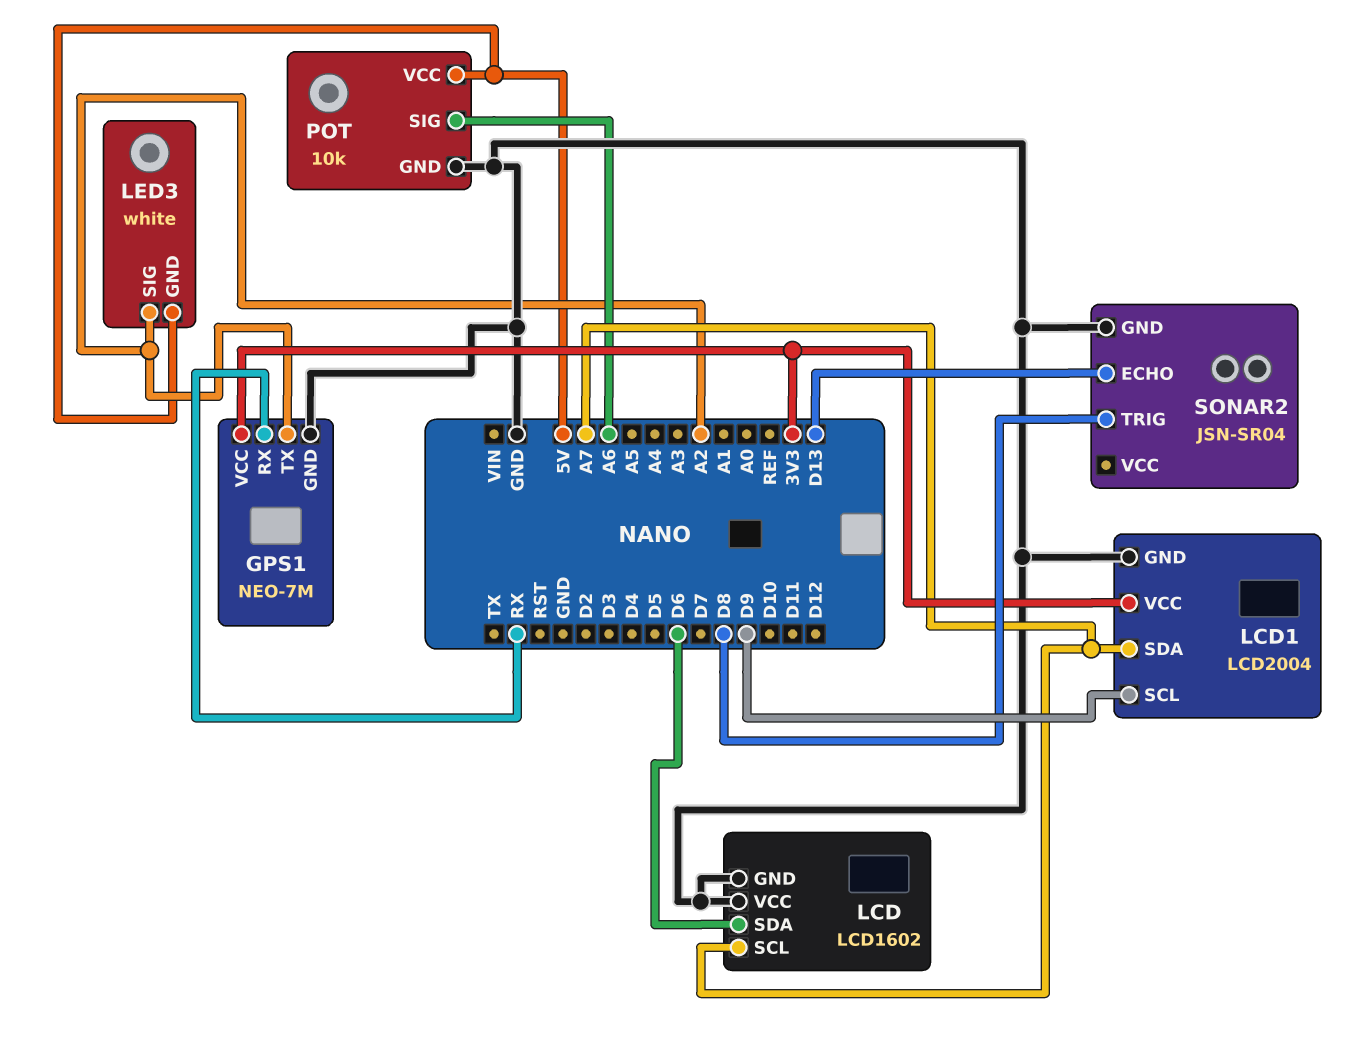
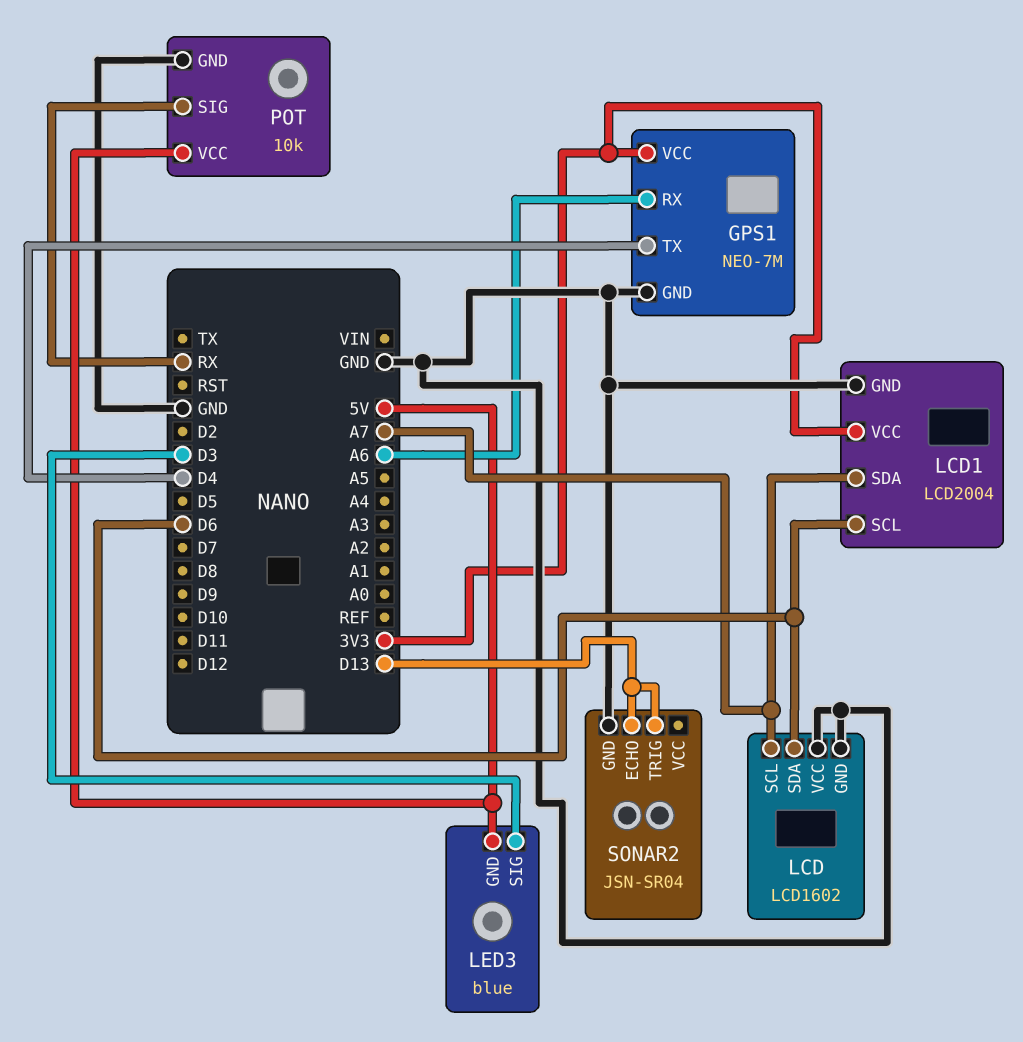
GPS1 pin RX: RX -> A6
GPS1 pin TX: A2 -> D4
LCD1 pin SCL: D9 -> D6
LED3: white -> blue
LED3 pin SIG: A2 -> D3
POT pin SIG: A6 -> RX
SONAR2 pin TRIG: D8 -> D13

